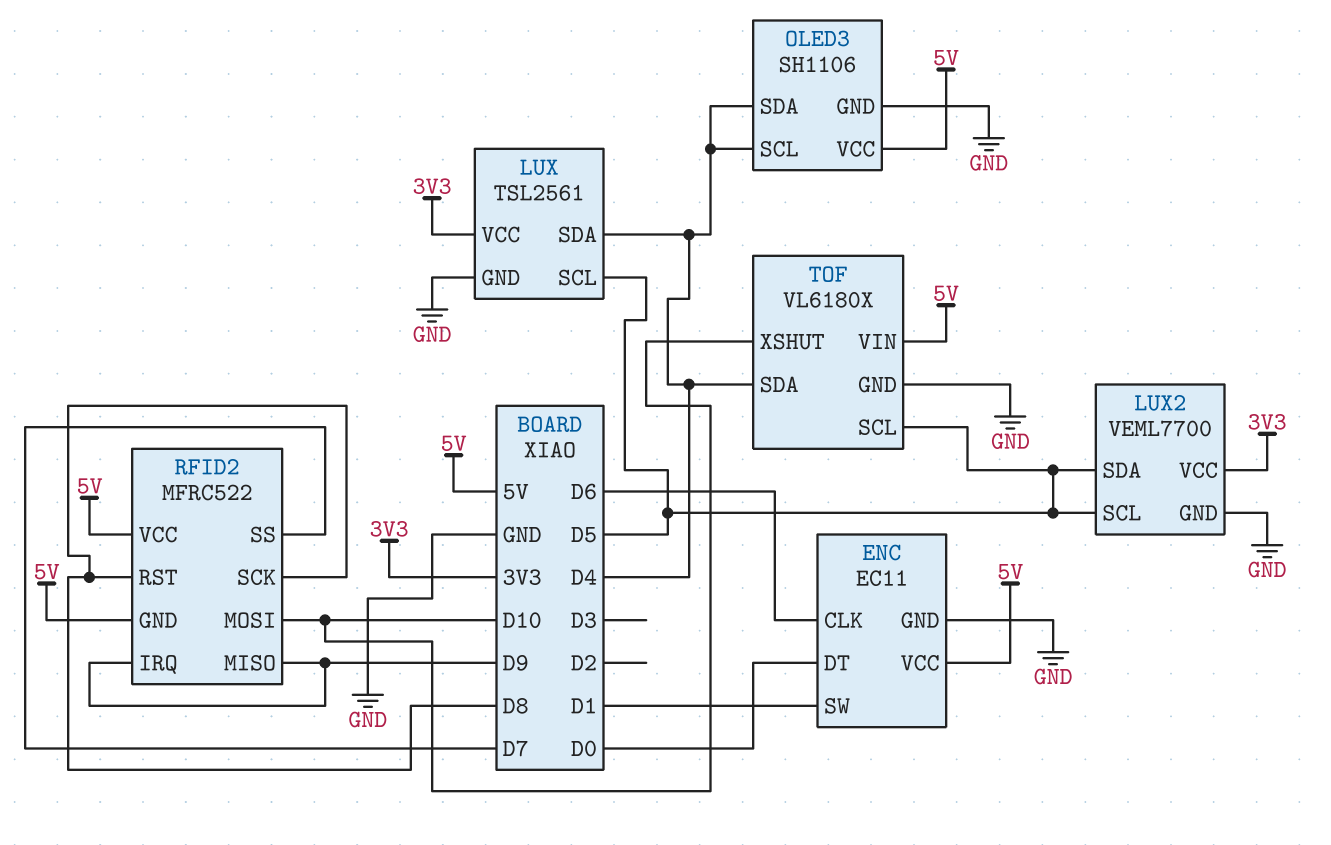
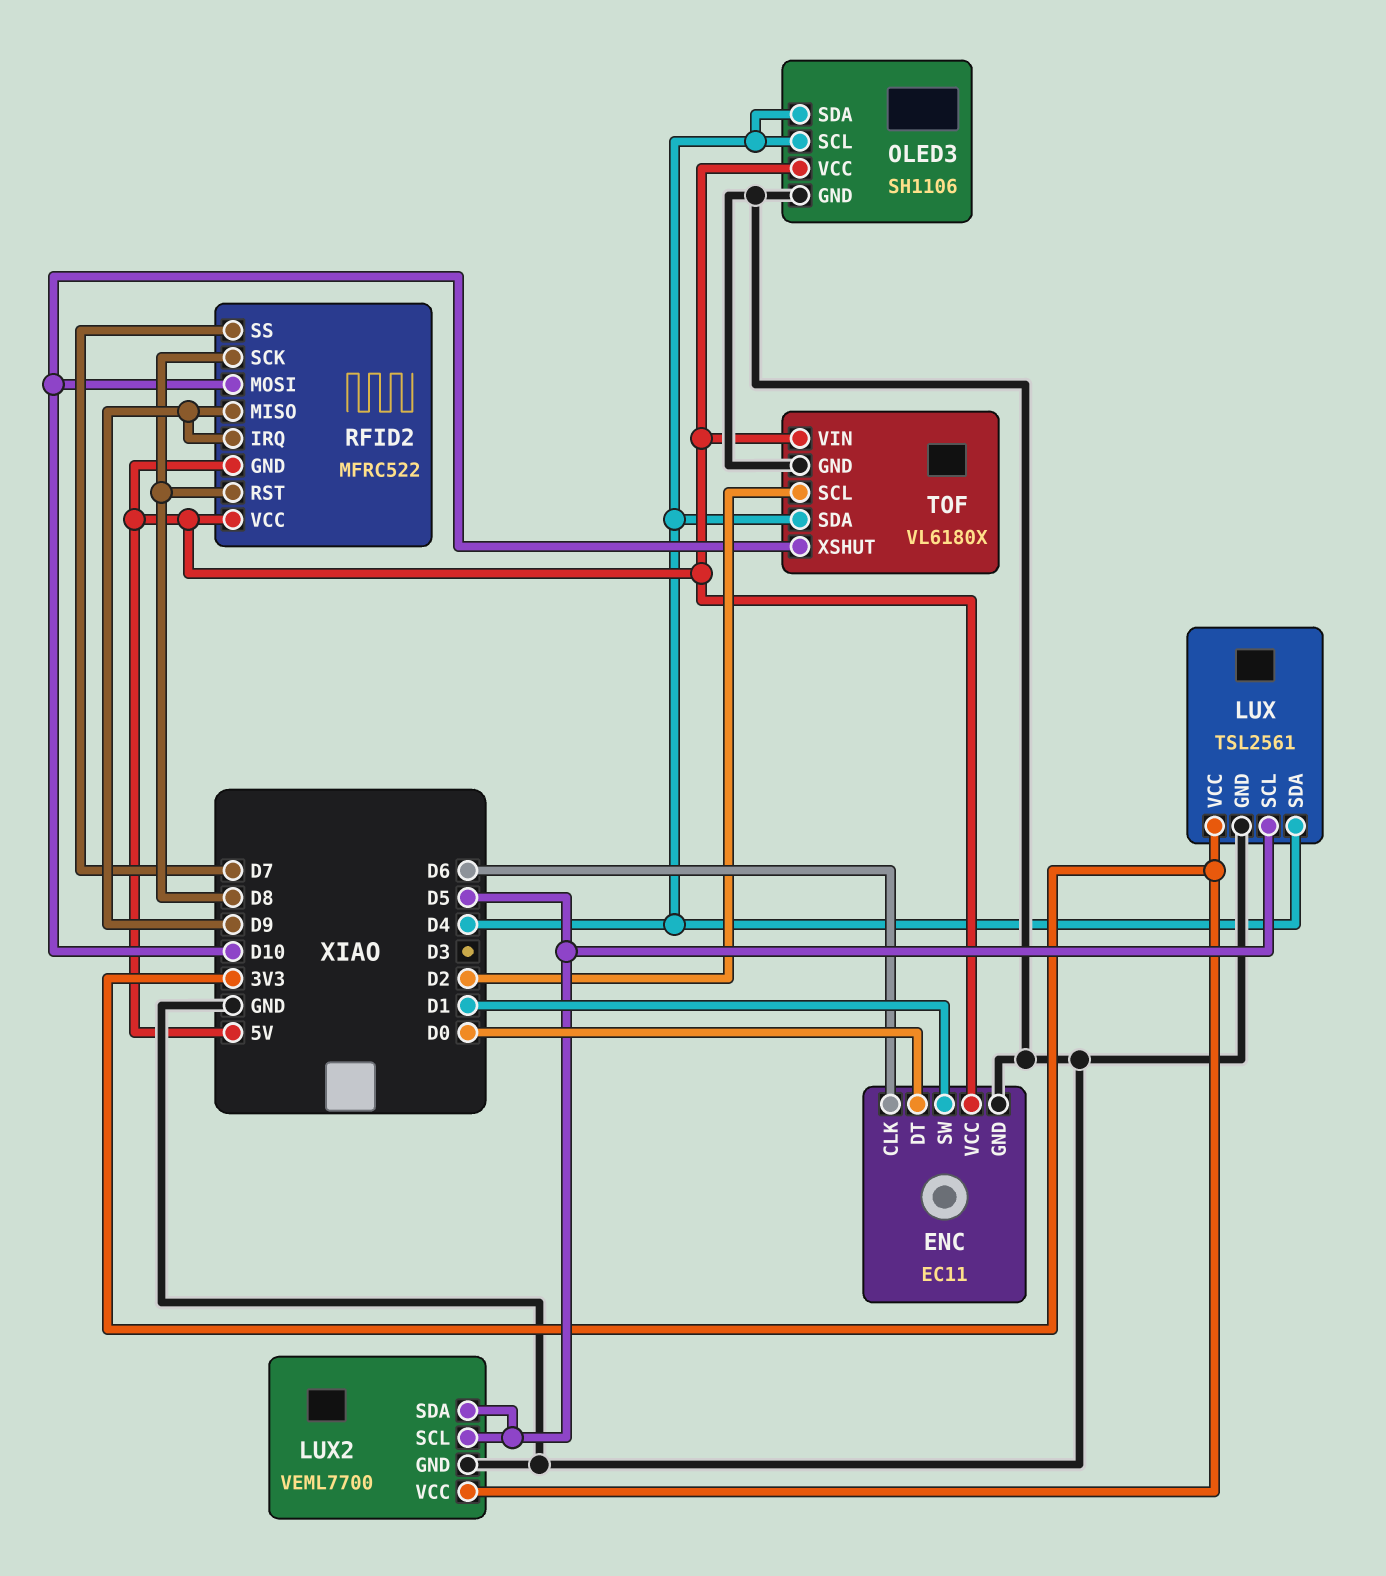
TOF pin SCL: D5 -> D2

